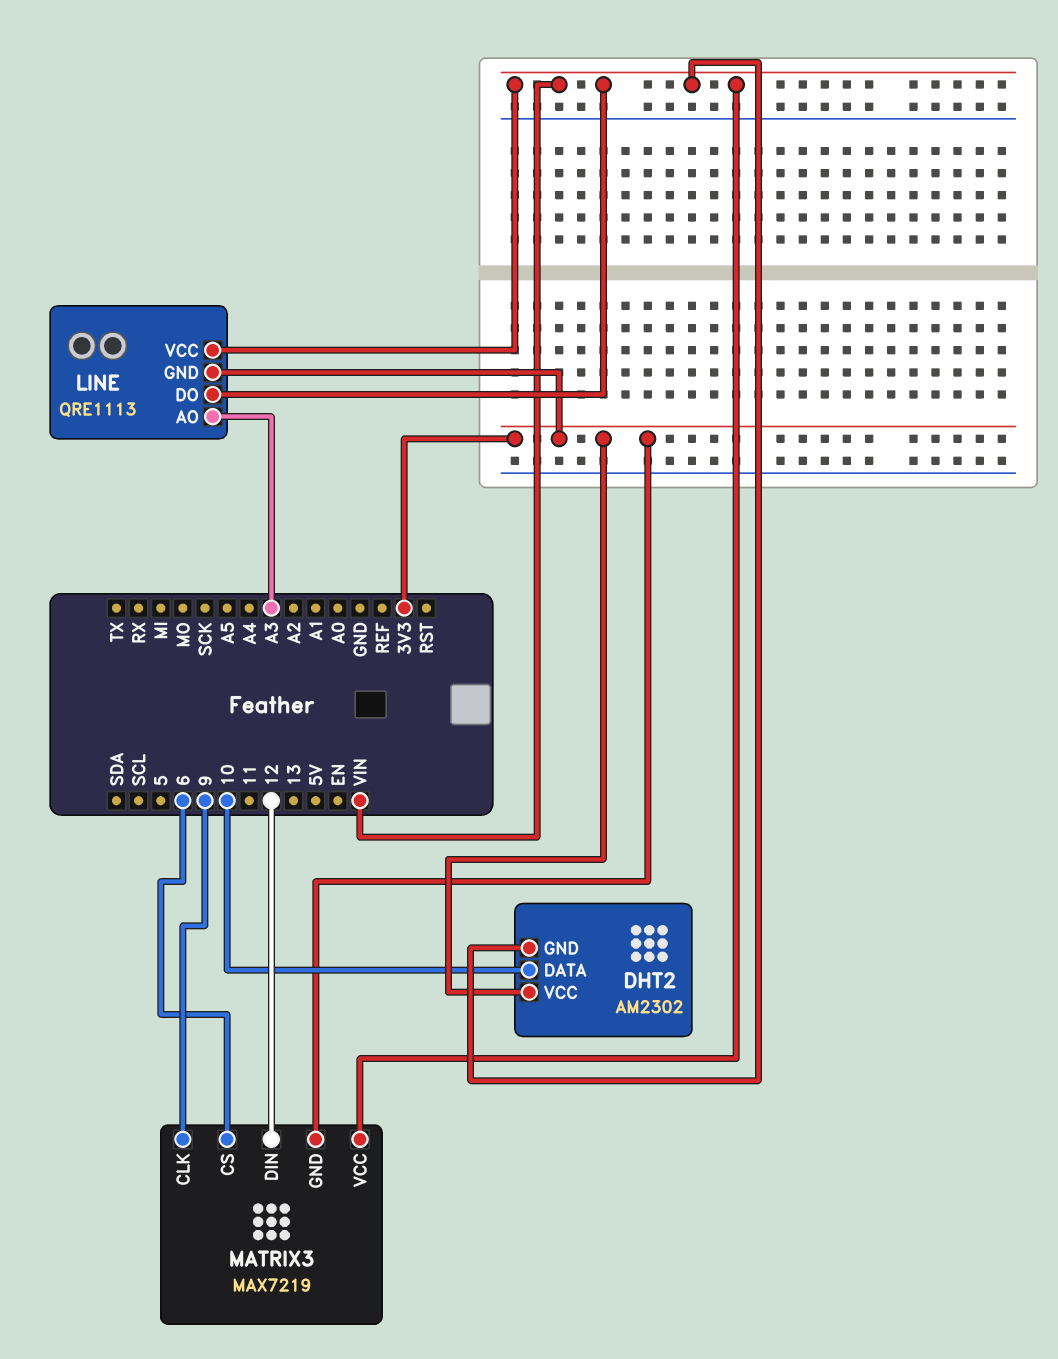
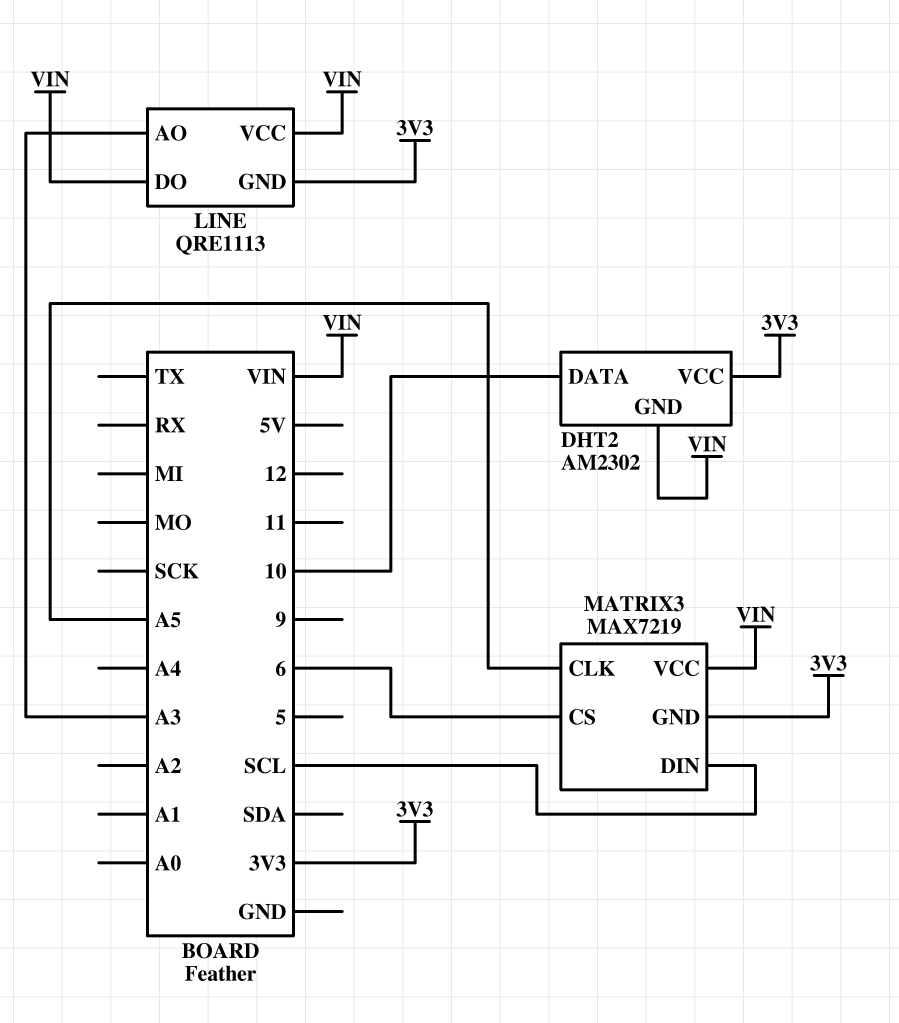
MATRIX3 pin CLK: 9 -> A5
MATRIX3 pin DIN: 12 -> SCL

